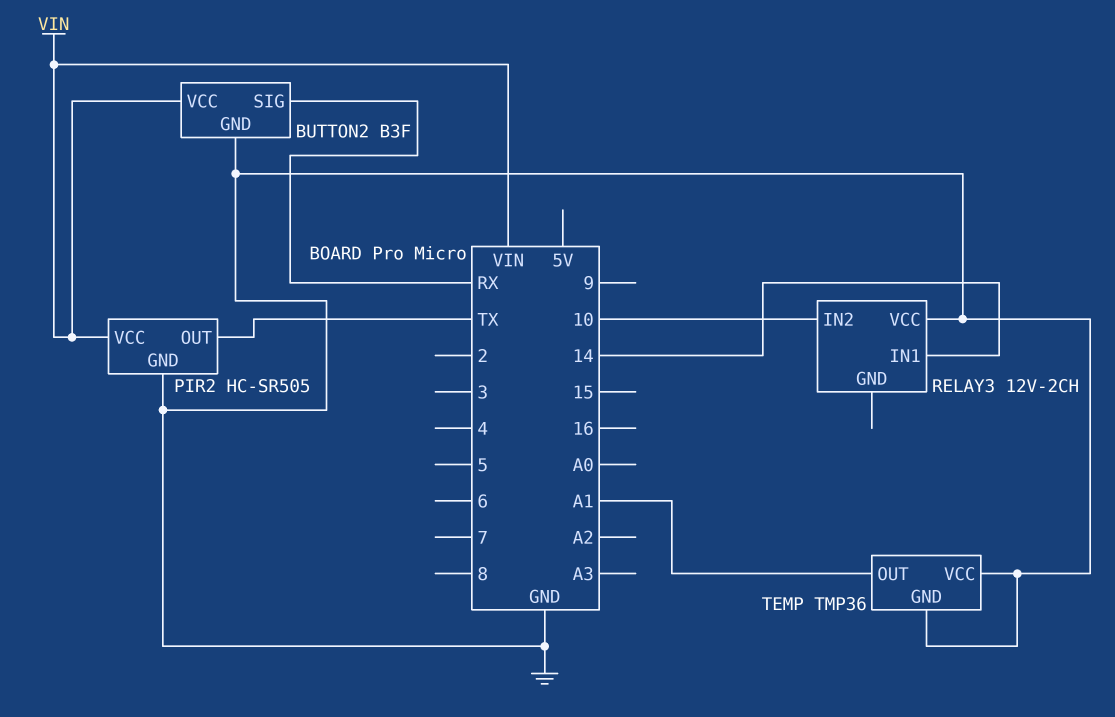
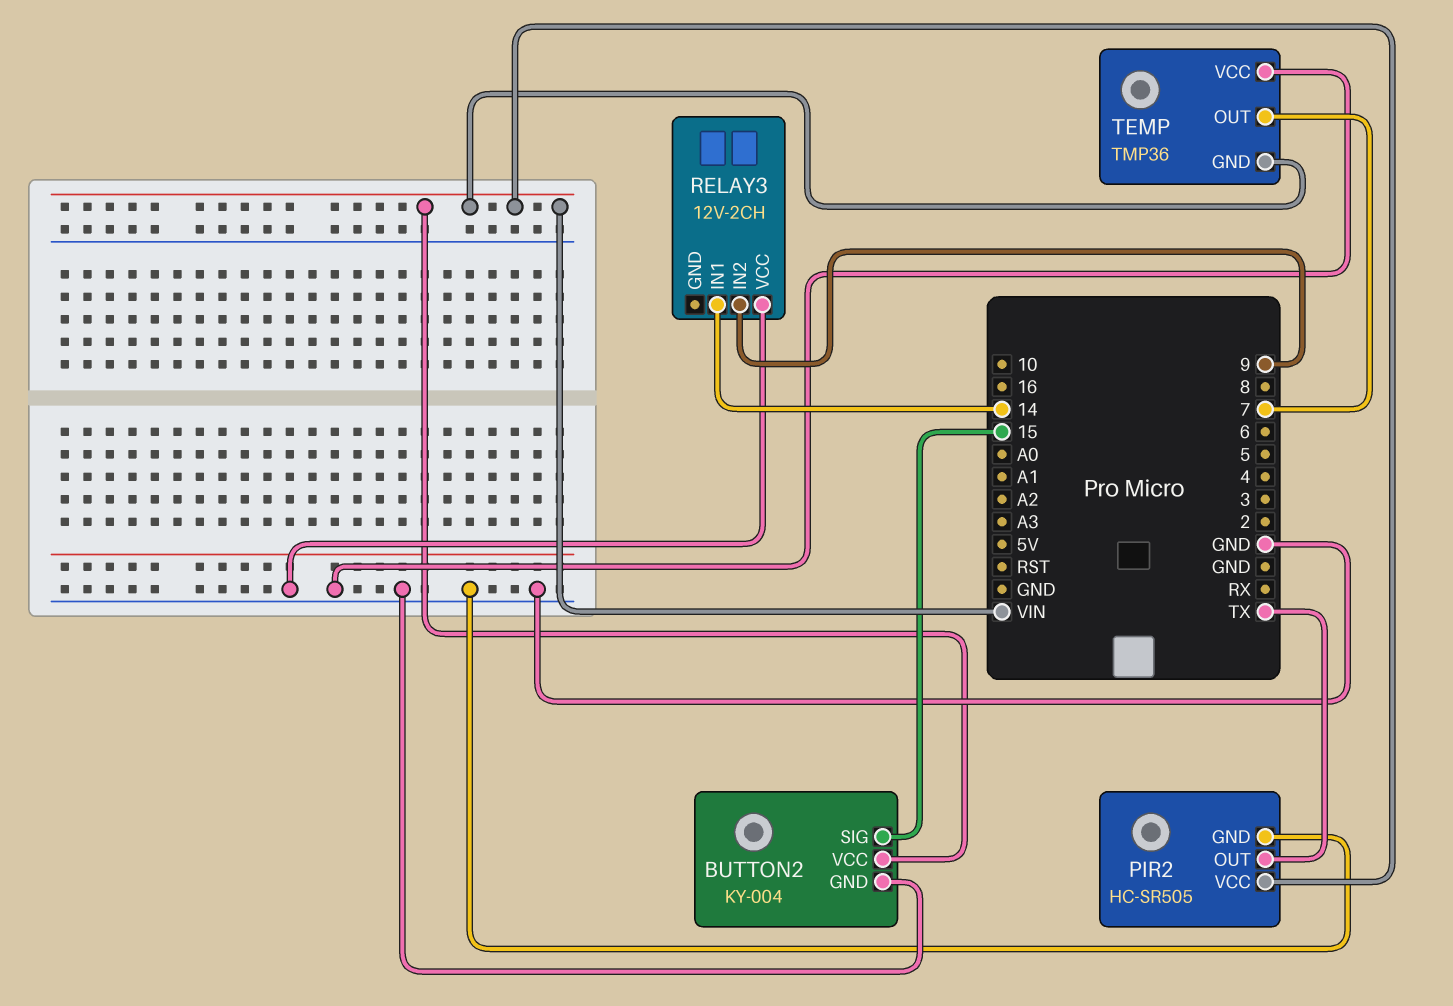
BUTTON2: B3F -> KY-004
BUTTON2 pin SIG: RX -> 15
RELAY3 pin IN2: 10 -> 9
TEMP pin GND: GND -> VIN
TEMP pin OUT: A1 -> 7

